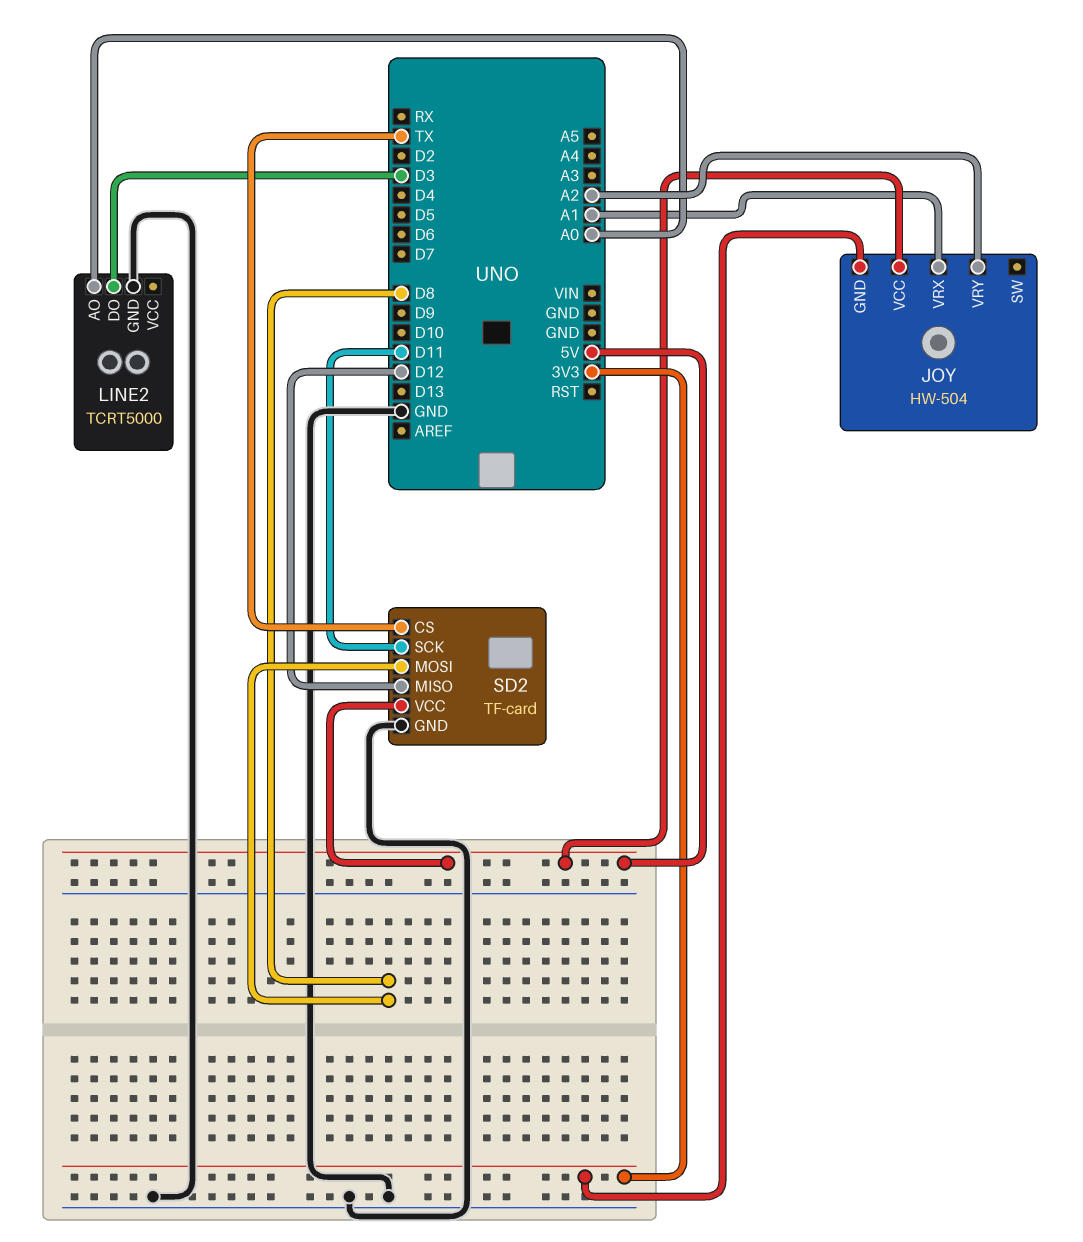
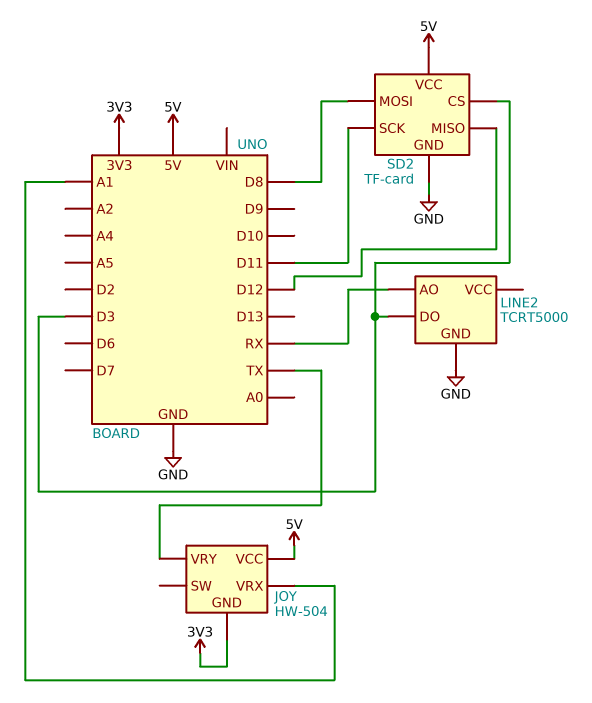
JOY pin VRY: A2 -> TX
LINE2 pin AO: A0 -> RX
SD2 pin CS: TX -> D3

